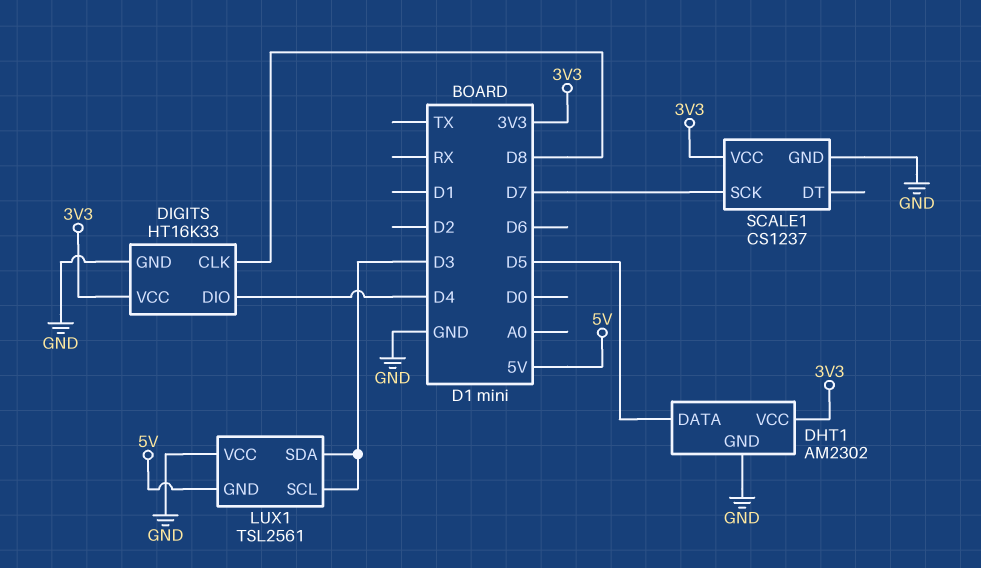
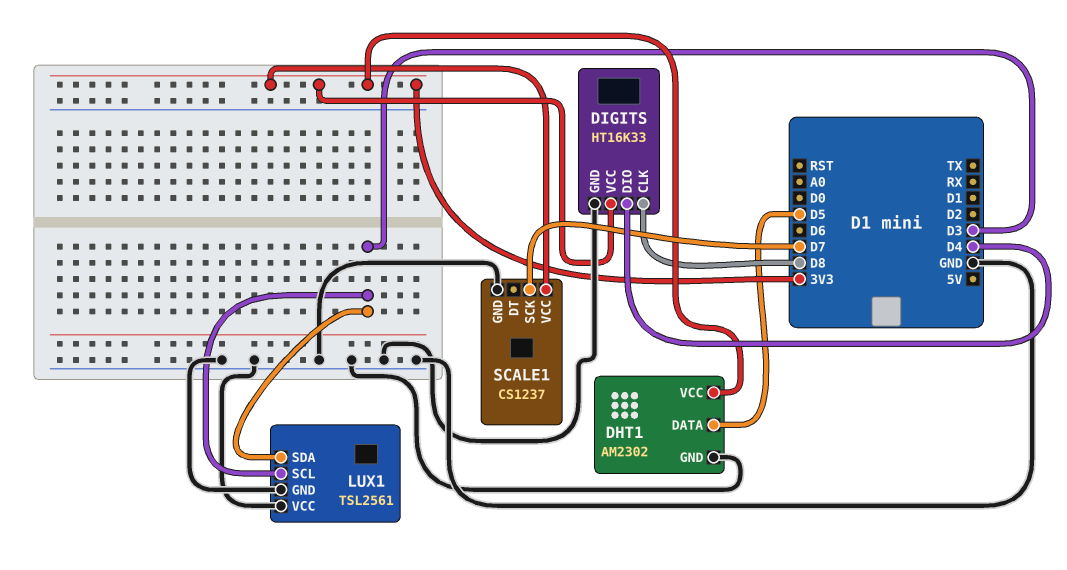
LUX1 pin GND: 5V -> GND

